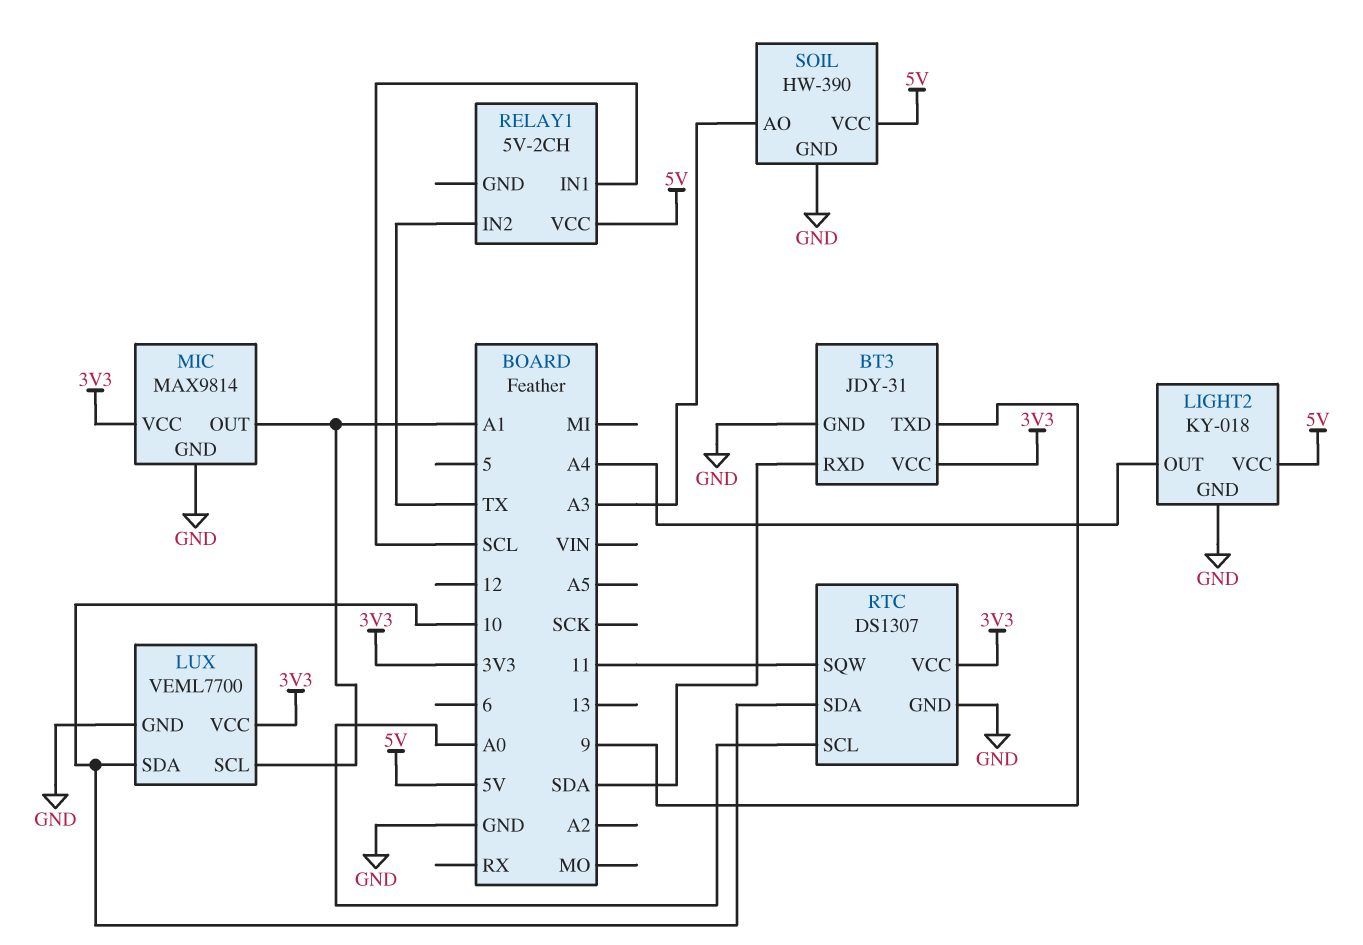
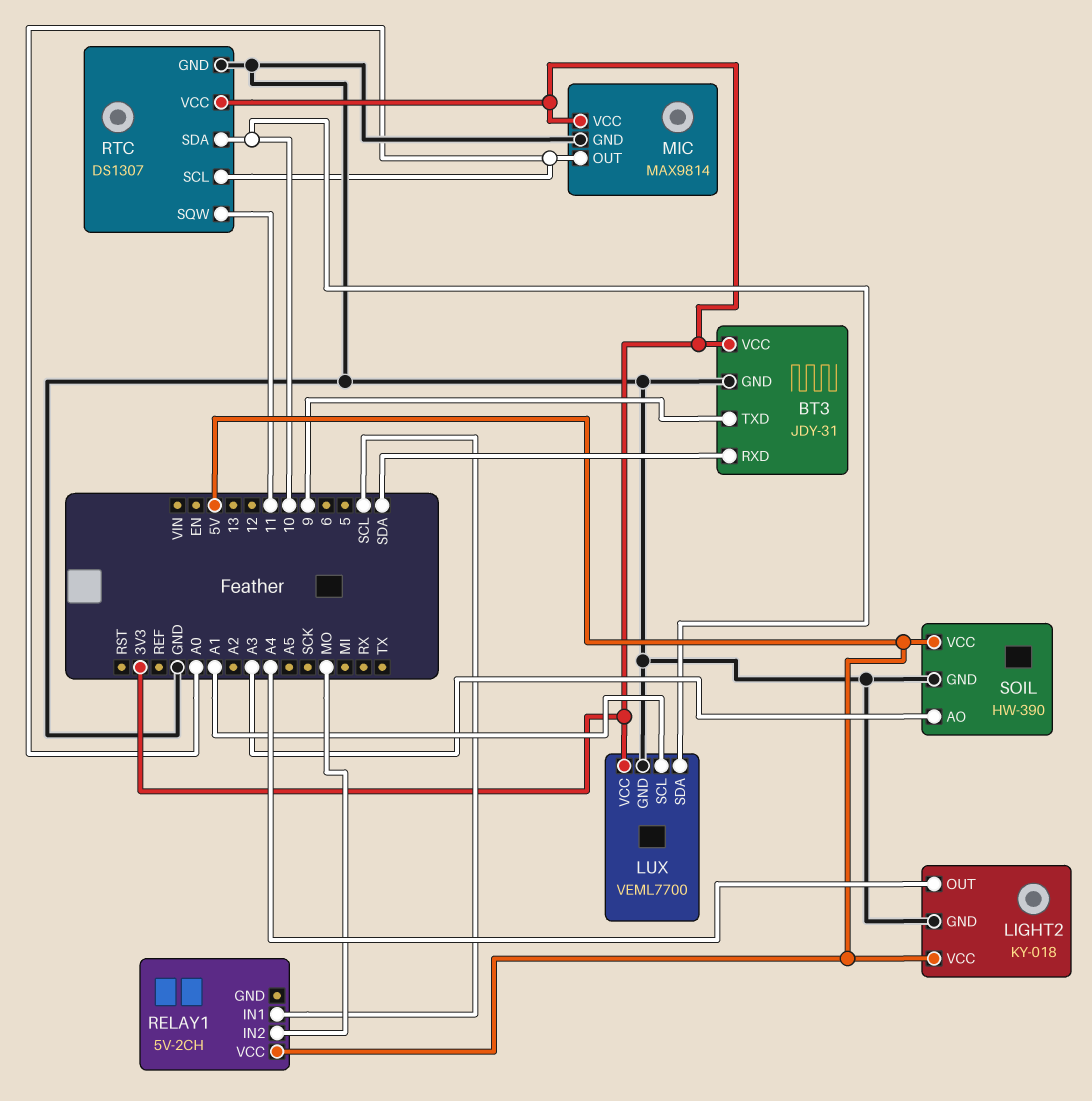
MIC pin OUT: A1 -> A0
RELAY1 pin IN2: TX -> MO

